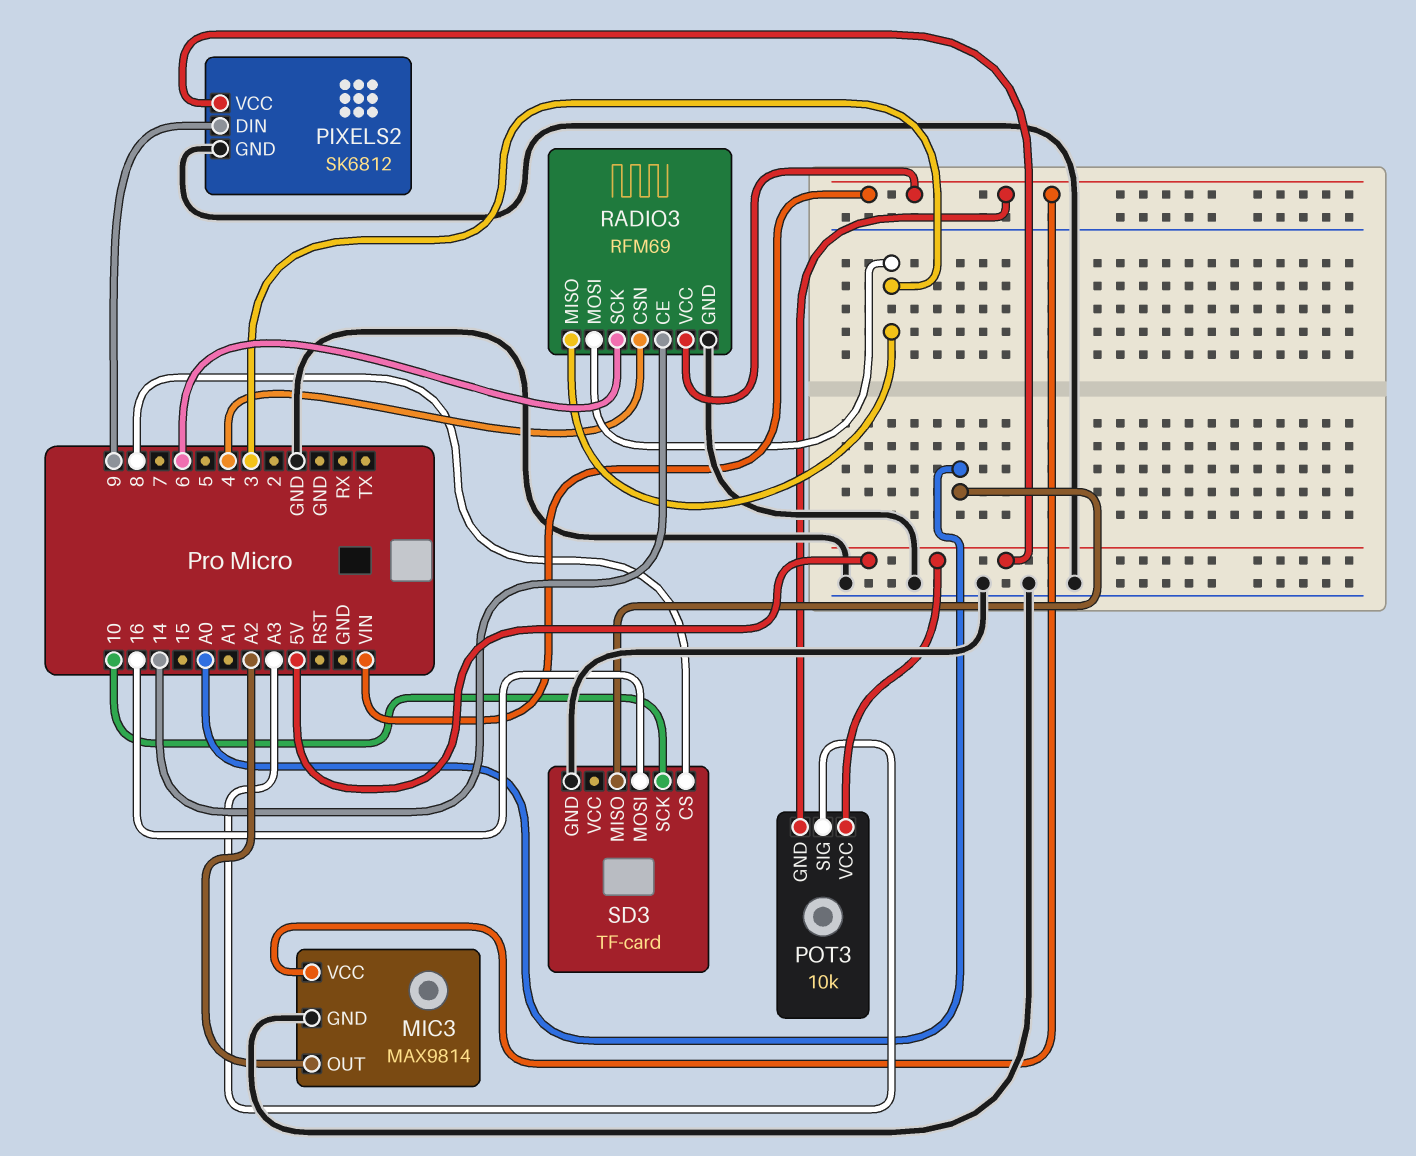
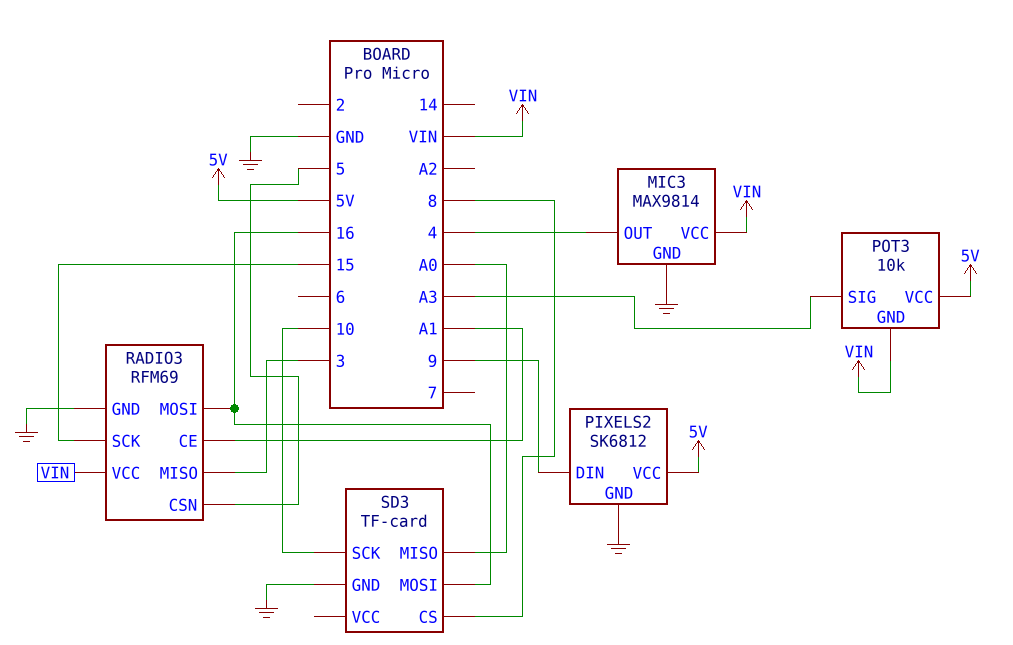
MIC3 pin OUT: A2 -> 4
RADIO3 pin CE: 14 -> A1
RADIO3 pin CSN: 4 -> 5
RADIO3 pin MOSI: 3 -> 16
RADIO3 pin SCK: 6 -> 15

